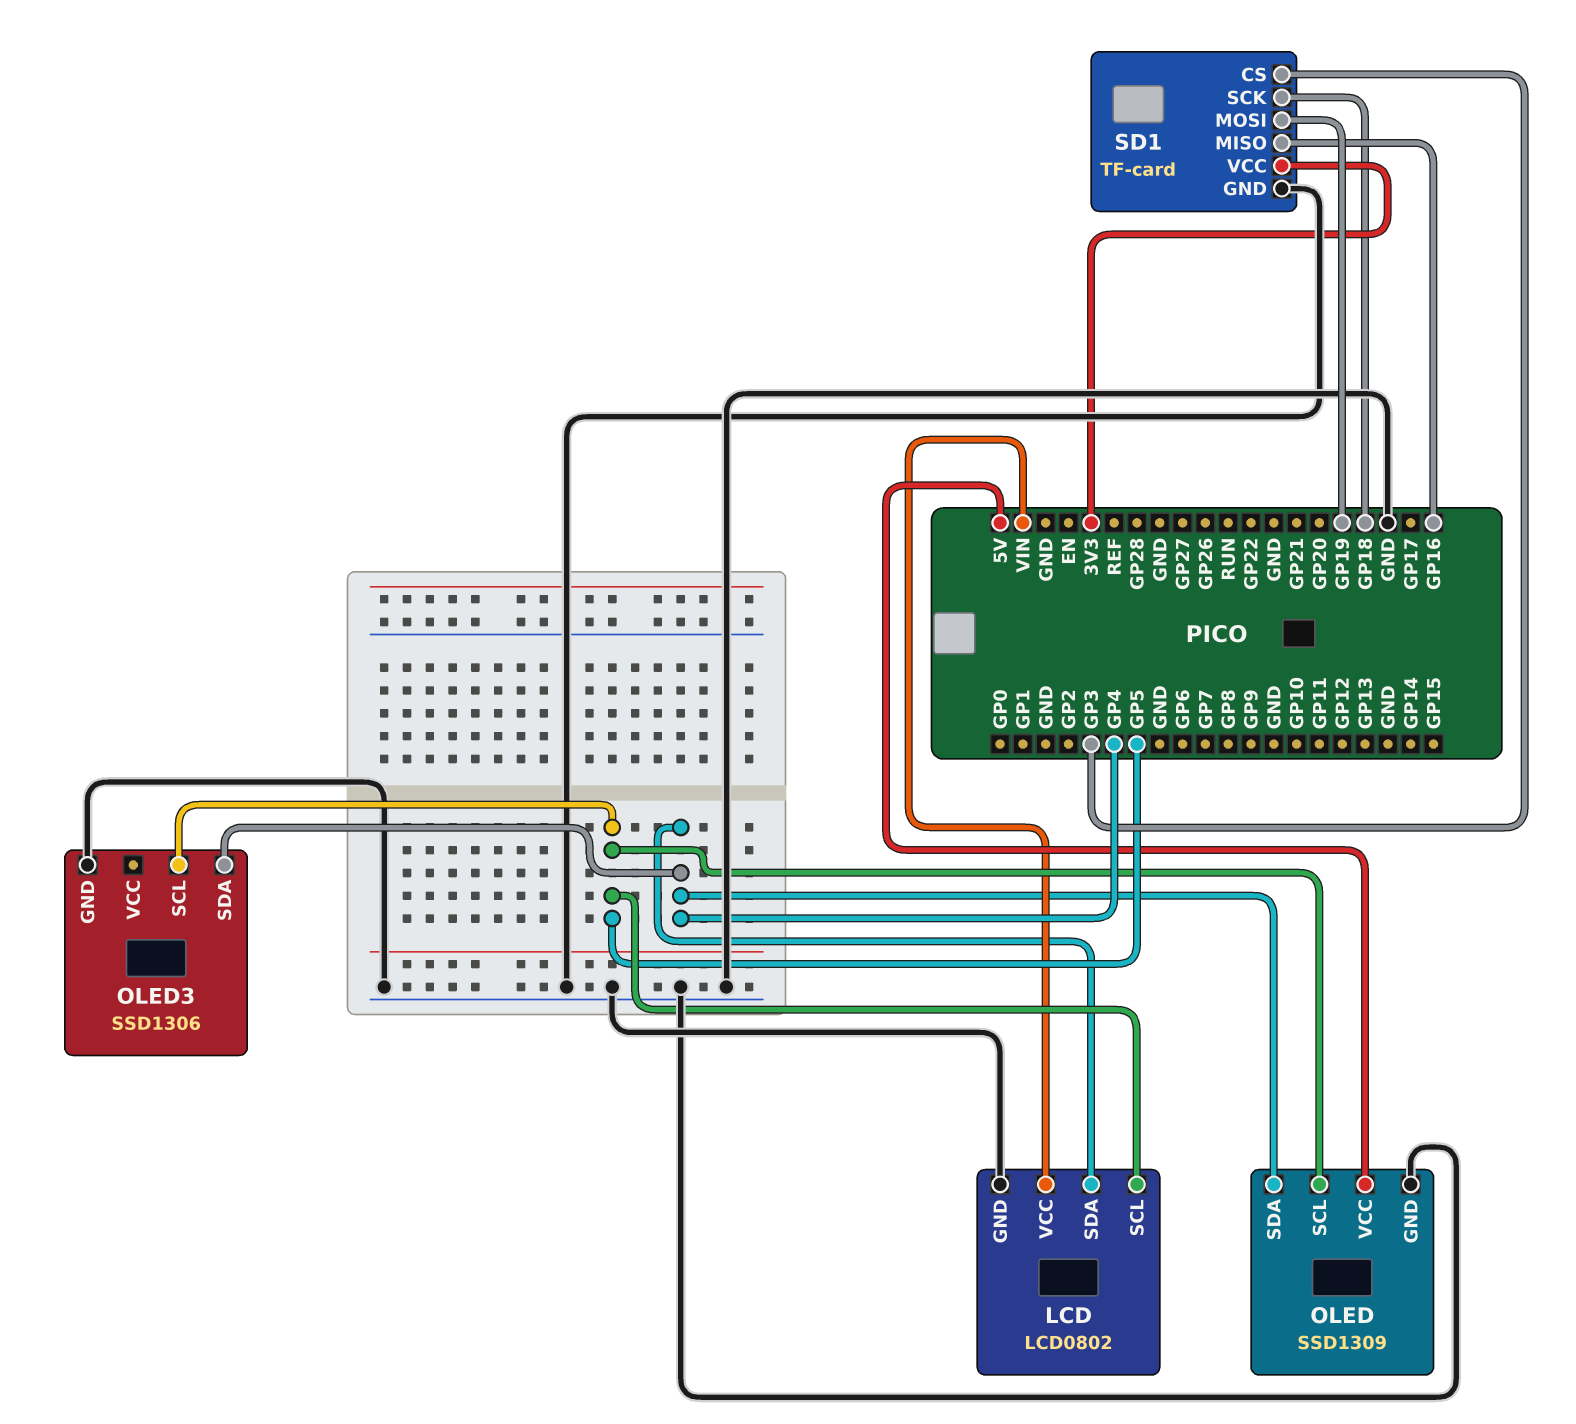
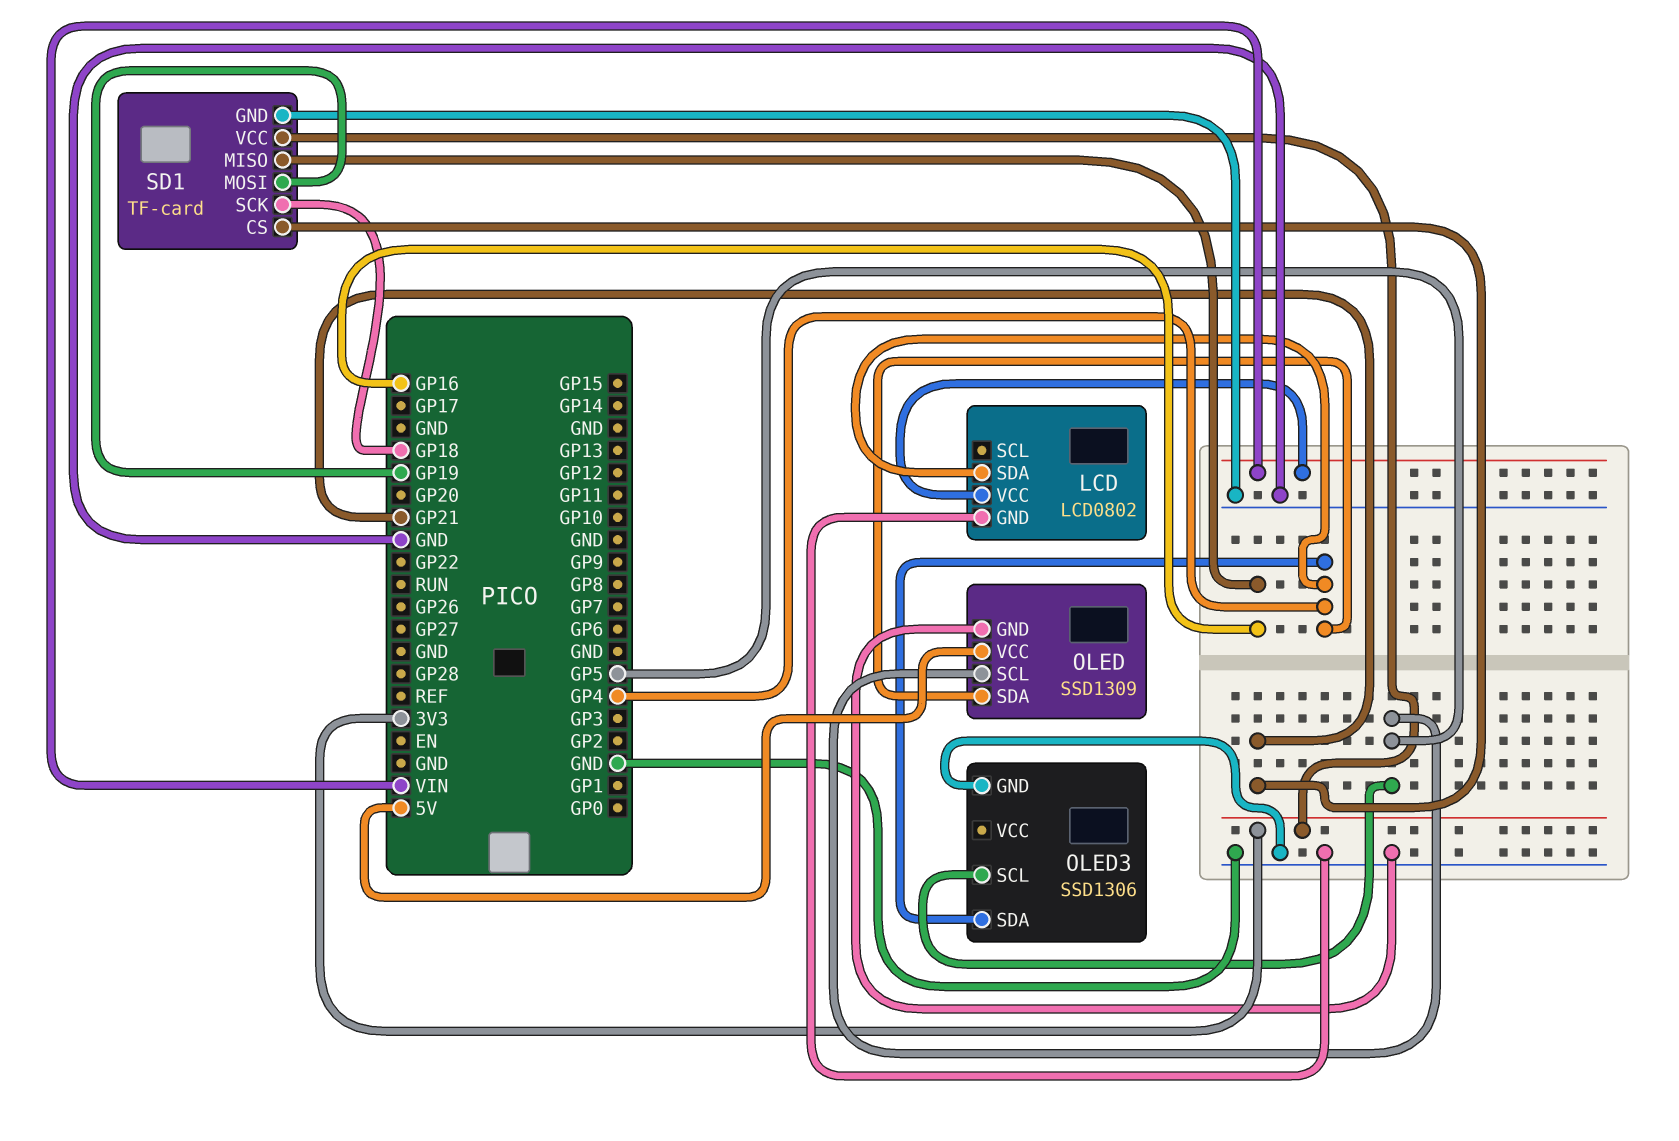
LCD pin SCL: GP5 -> none
SD1 pin CS: GP3 -> GP21

